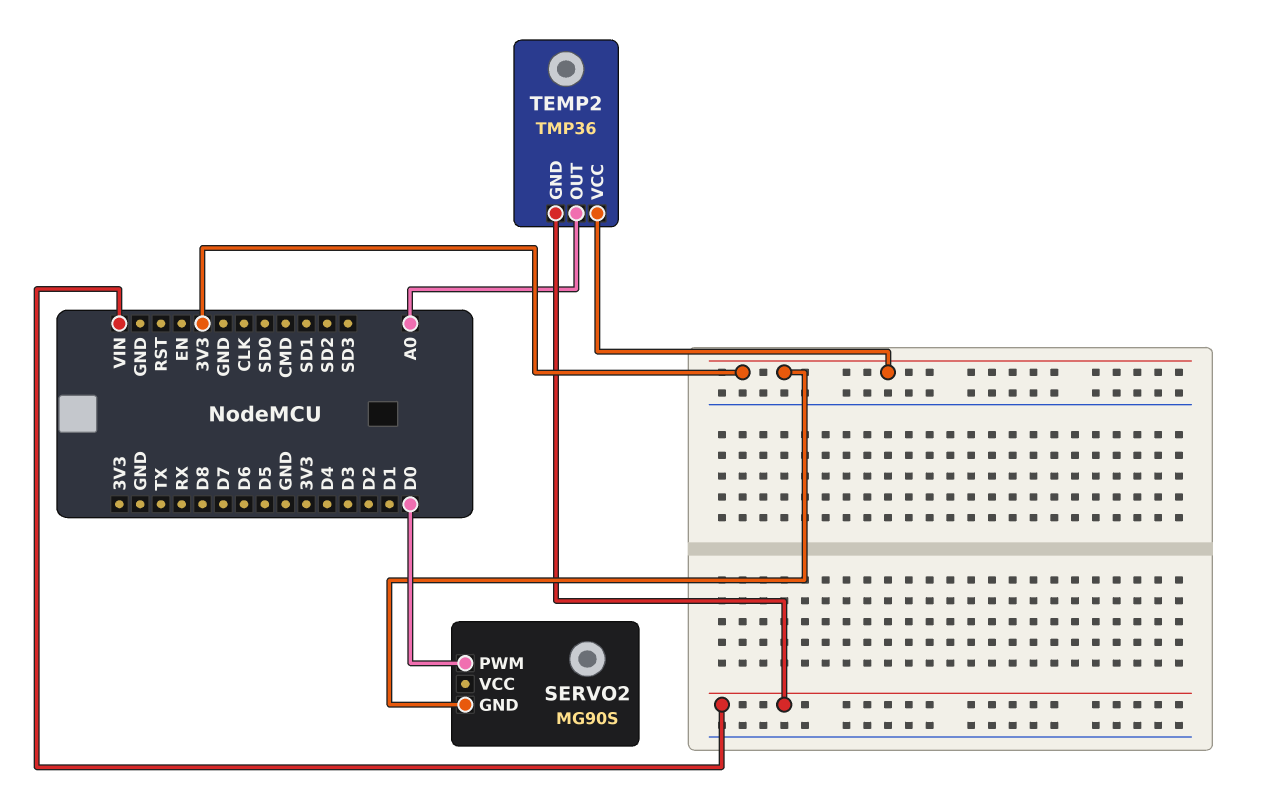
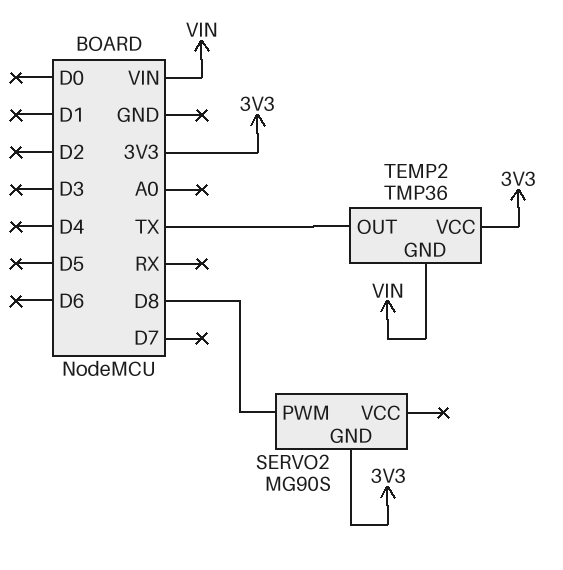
SERVO2 pin PWM: D0 -> D8
TEMP2 pin OUT: A0 -> TX

